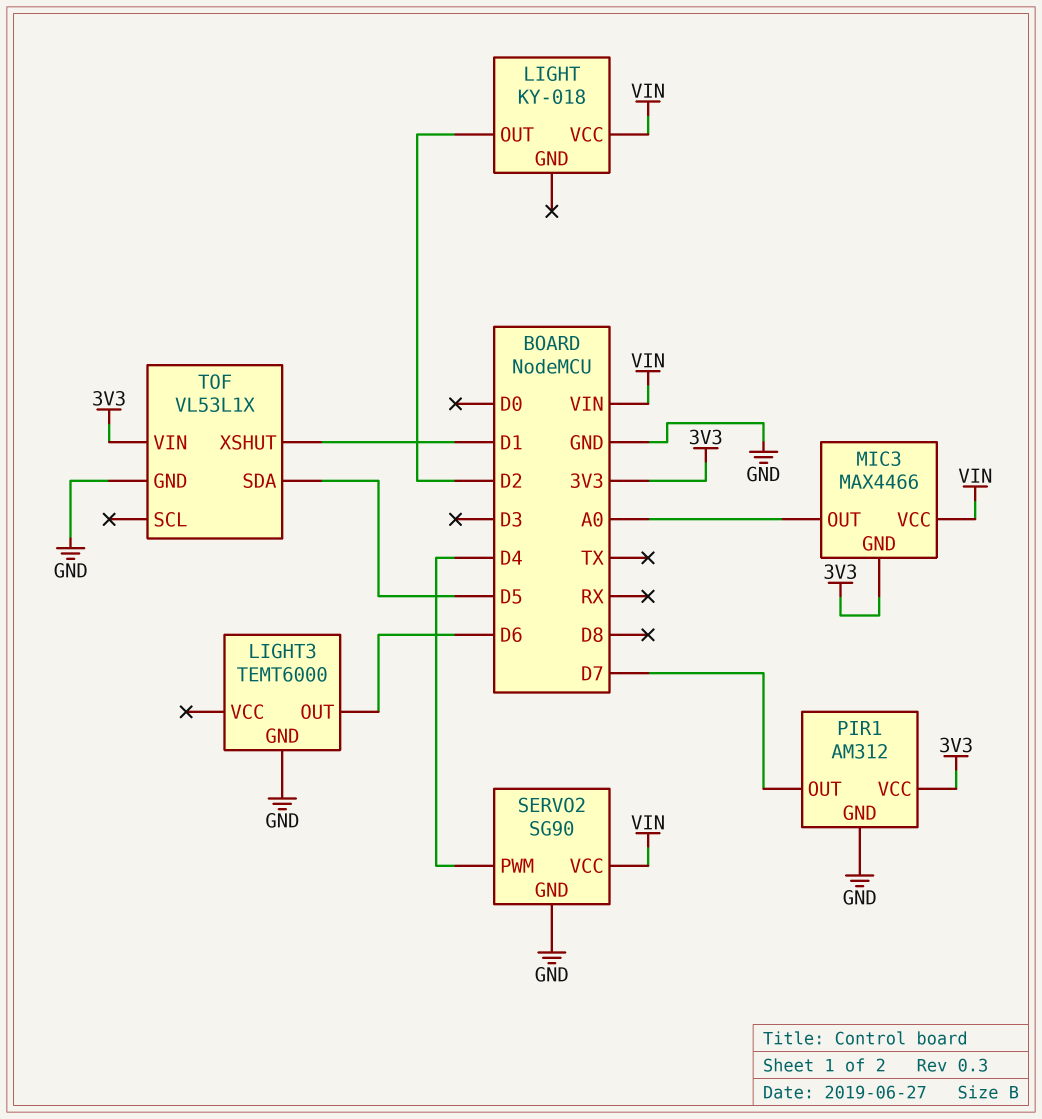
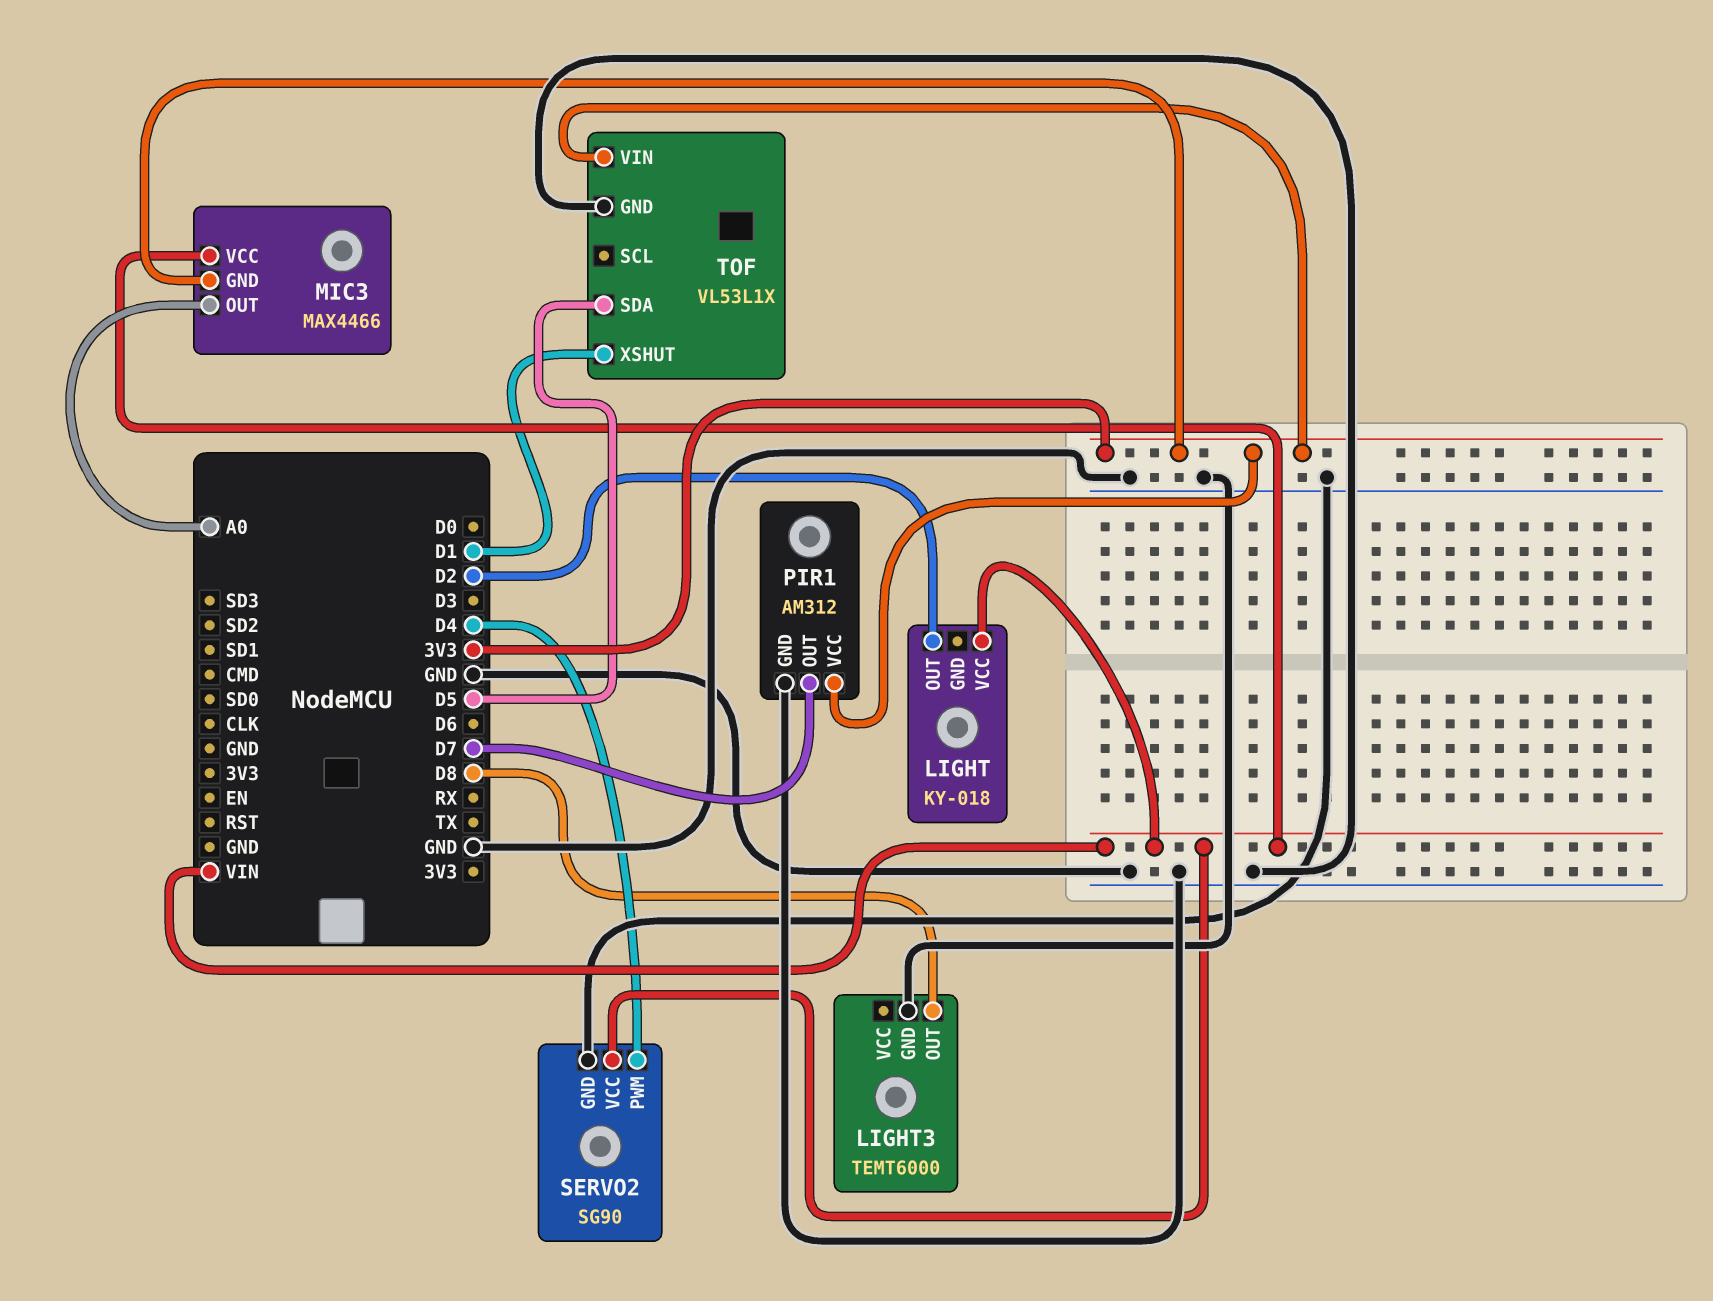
LIGHT3 pin OUT: D6 -> D8

